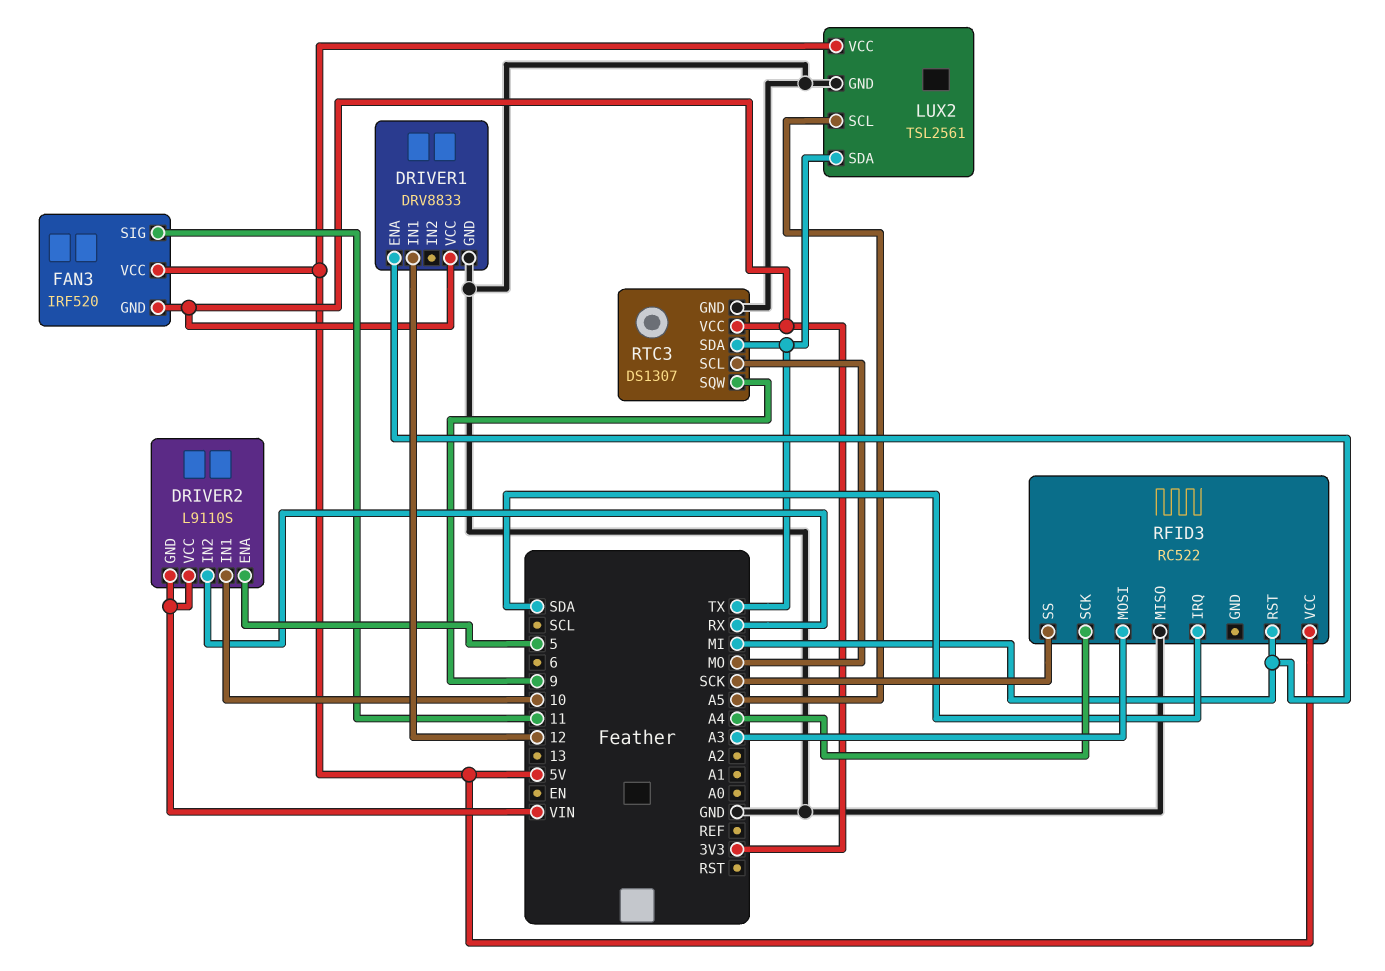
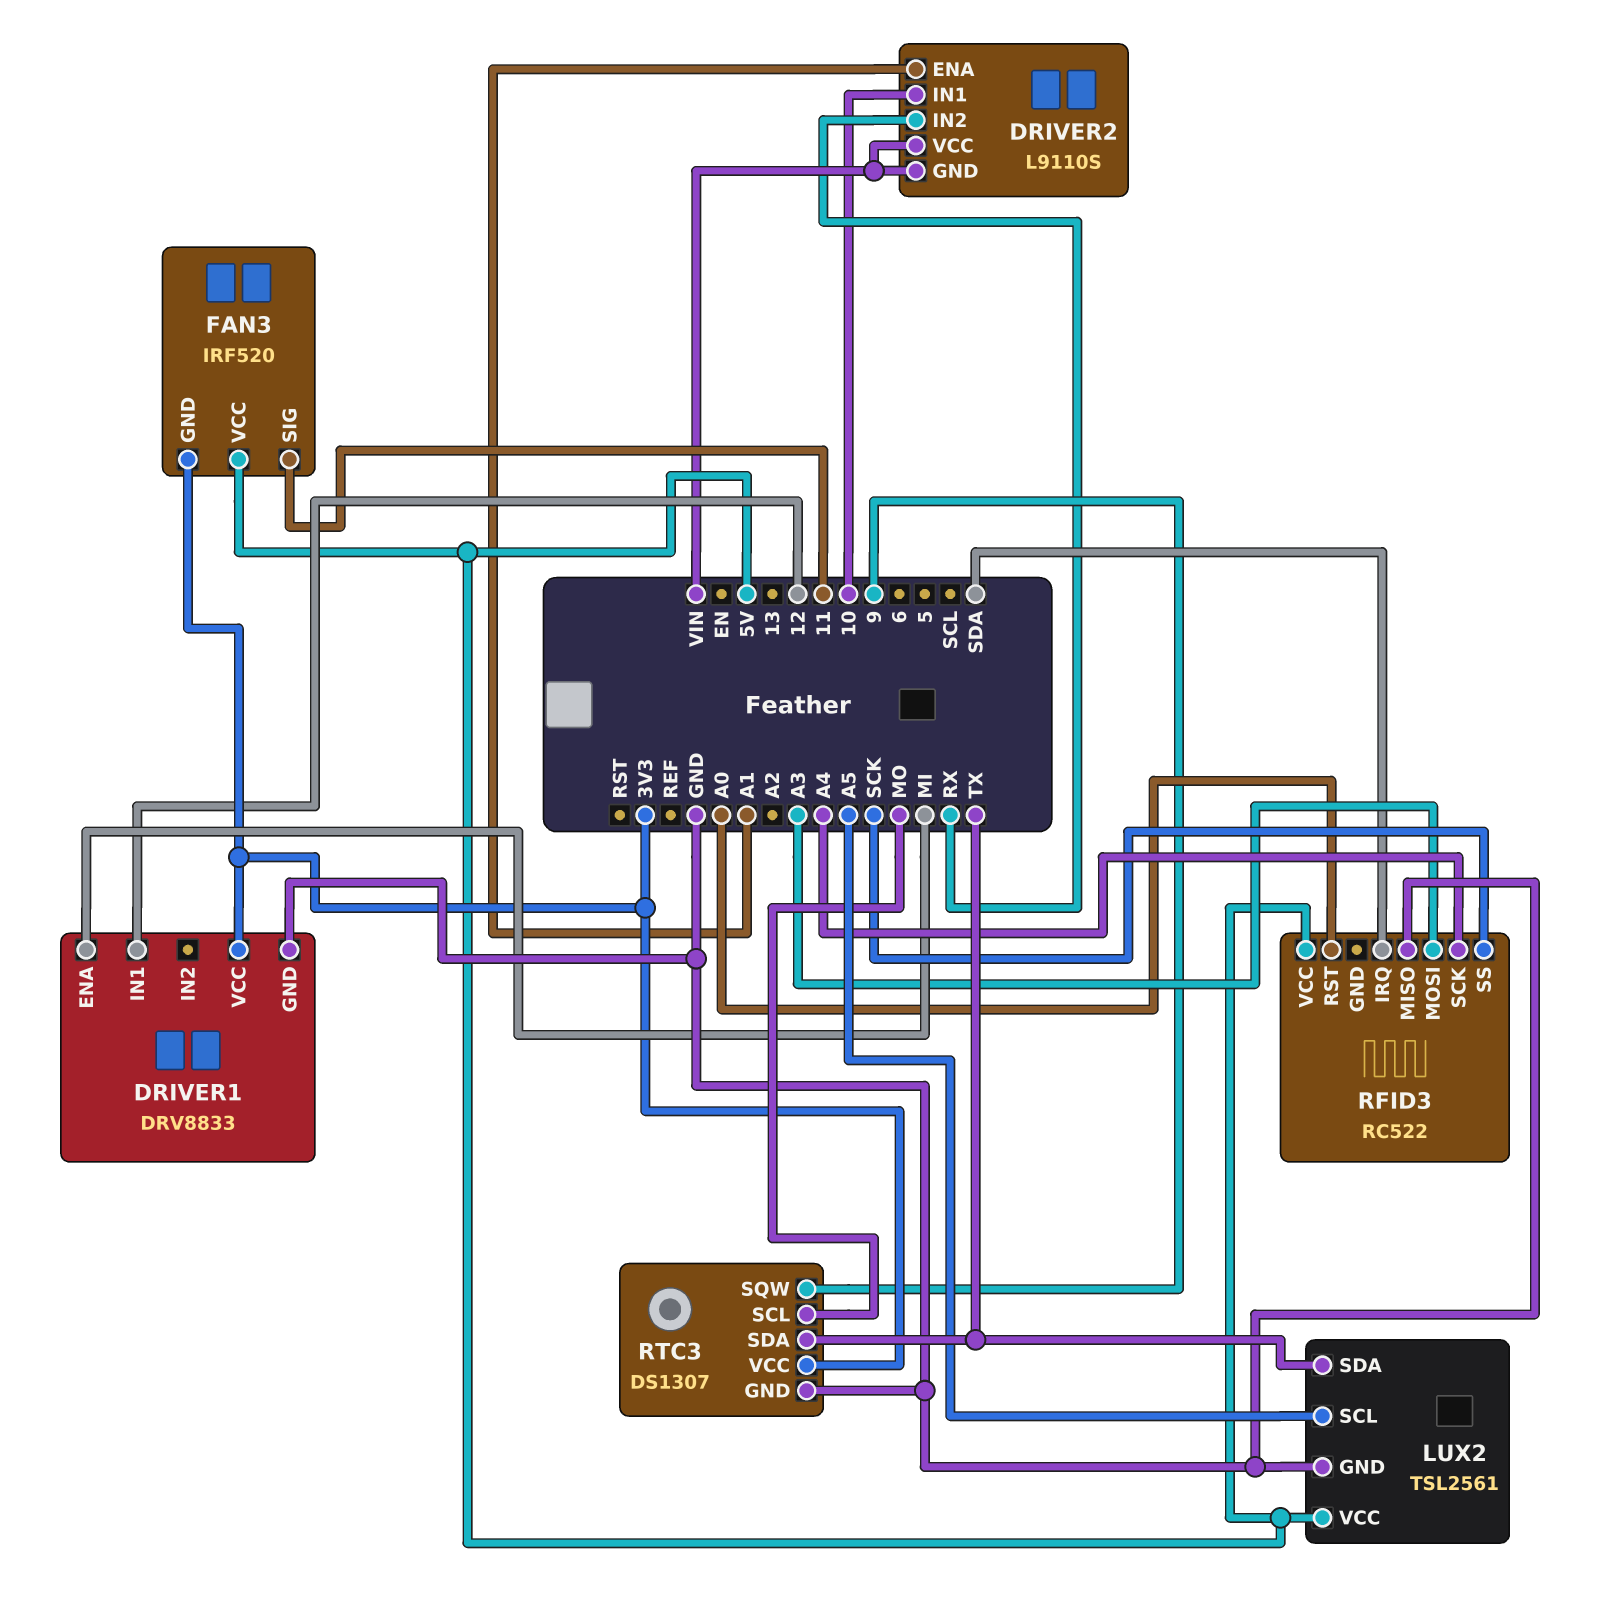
DRIVER2 pin ENA: 5 -> A1
RFID3 pin RST: MI -> A0

